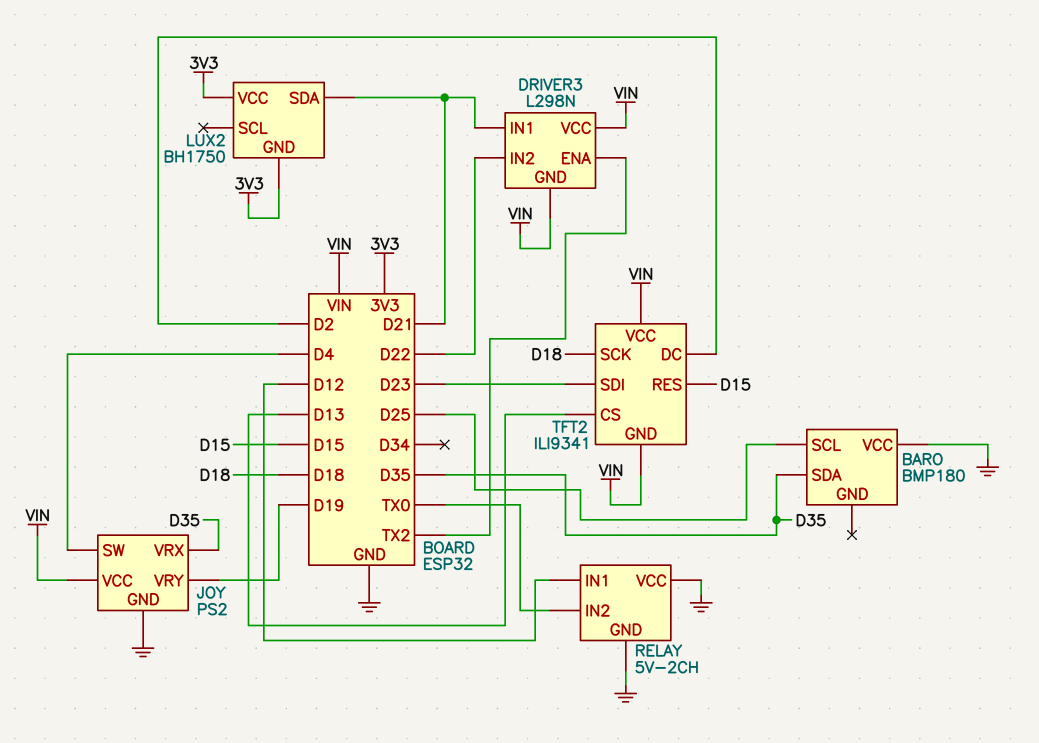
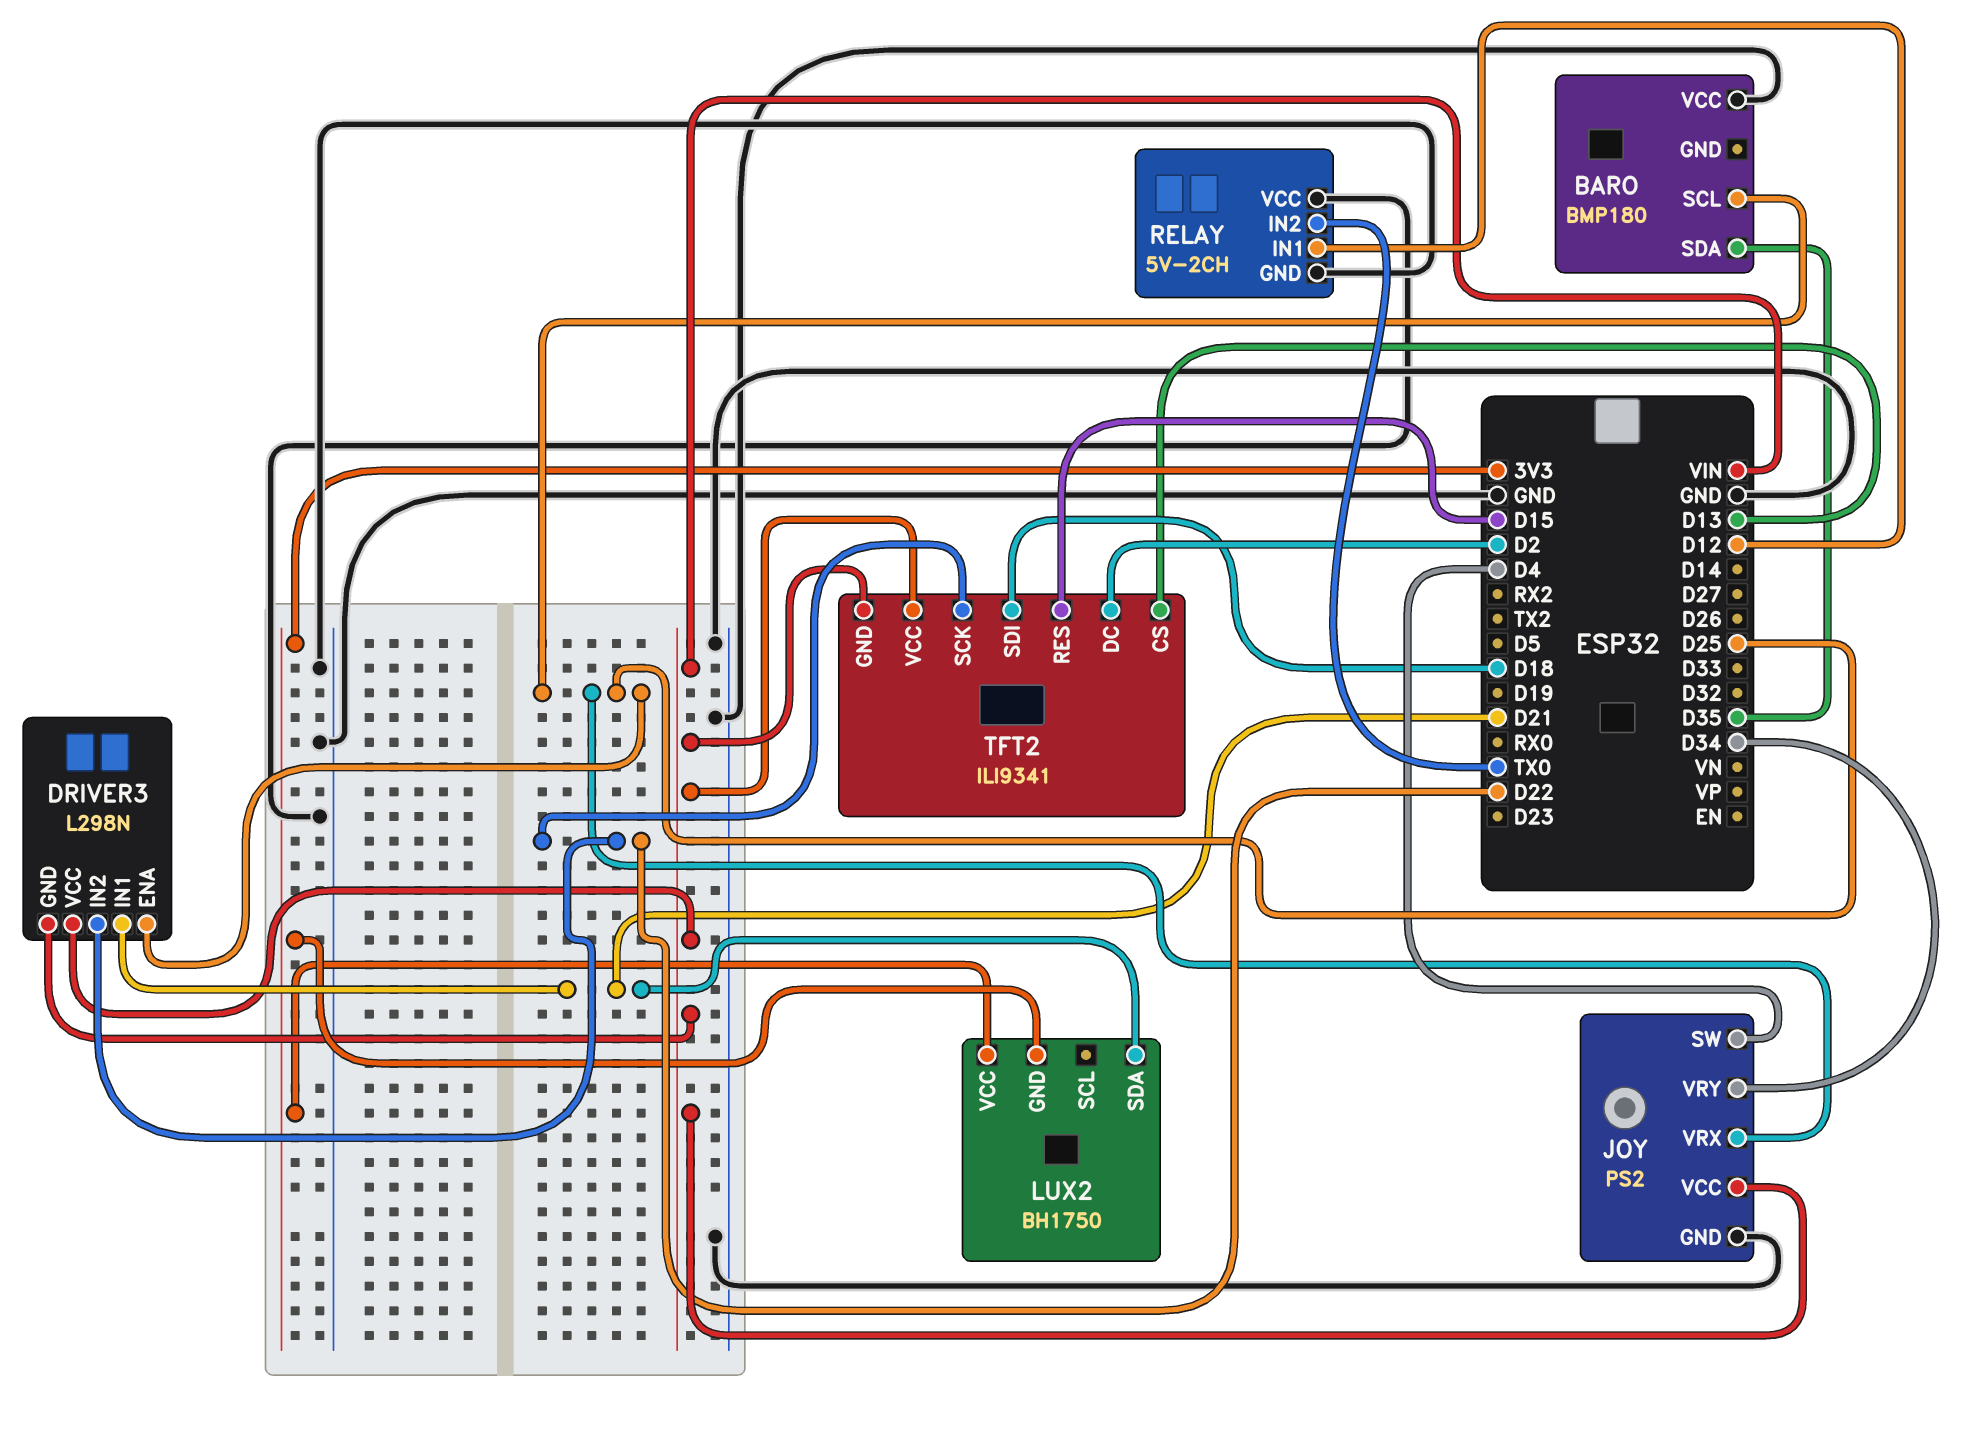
DRIVER3 pin ENA: TX2 -> D25
JOY pin VRX: D35 -> D25
JOY pin VRY: D19 -> D34
TFT2 pin SCK: D18 -> D22
TFT2 pin SDI: D23 -> D18

